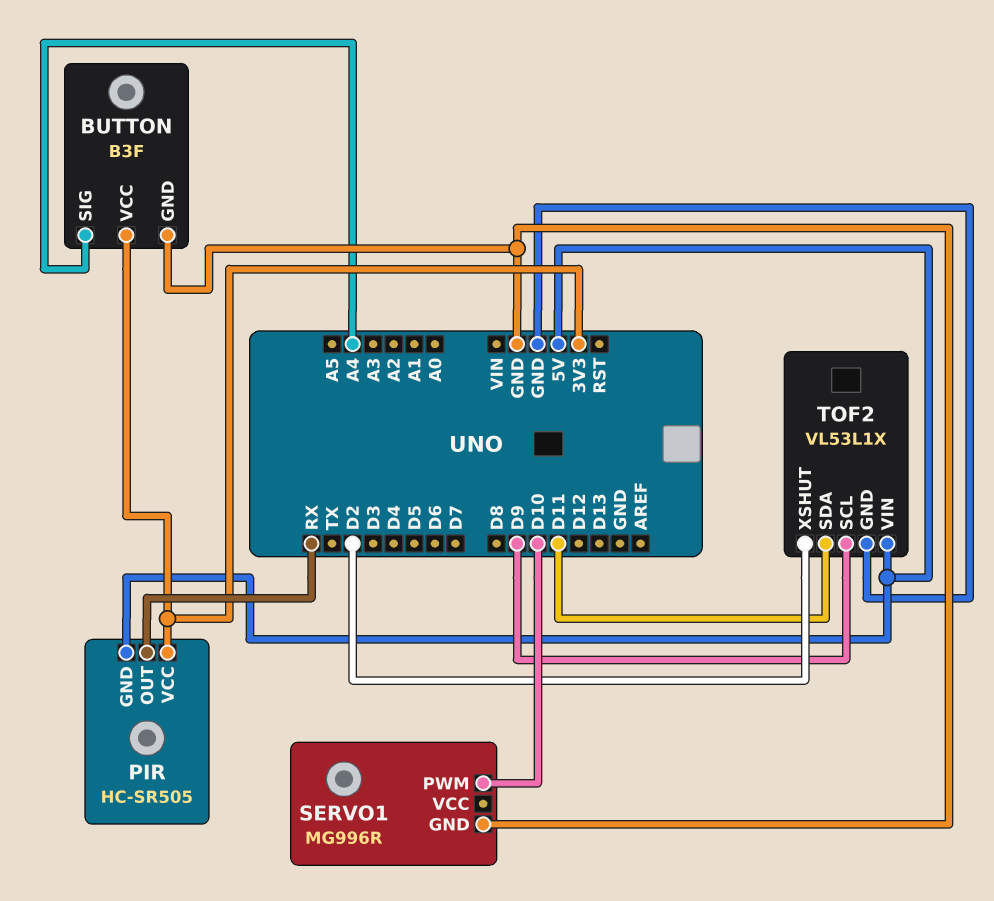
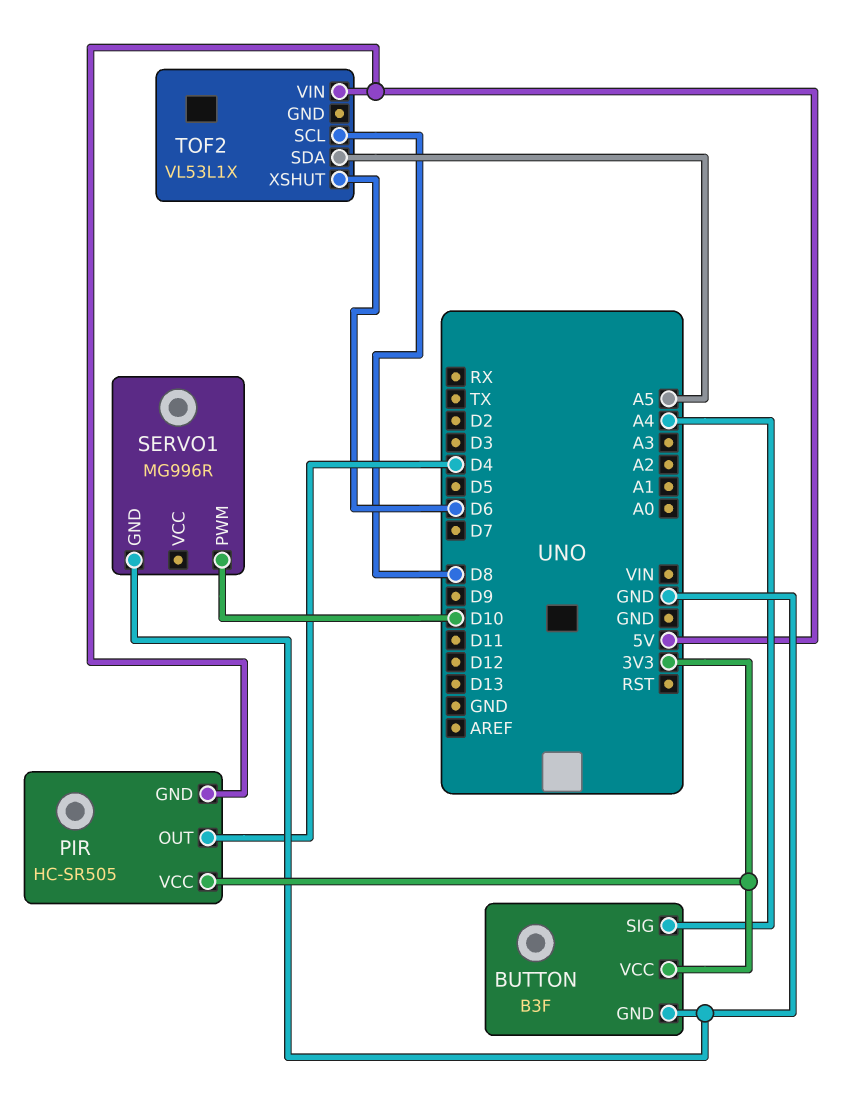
PIR pin OUT: RX -> D4
TOF2 pin GND: GND -> none
TOF2 pin SCL: D9 -> D8
TOF2 pin SDA: D11 -> A5
TOF2 pin XSHUT: D2 -> D6

